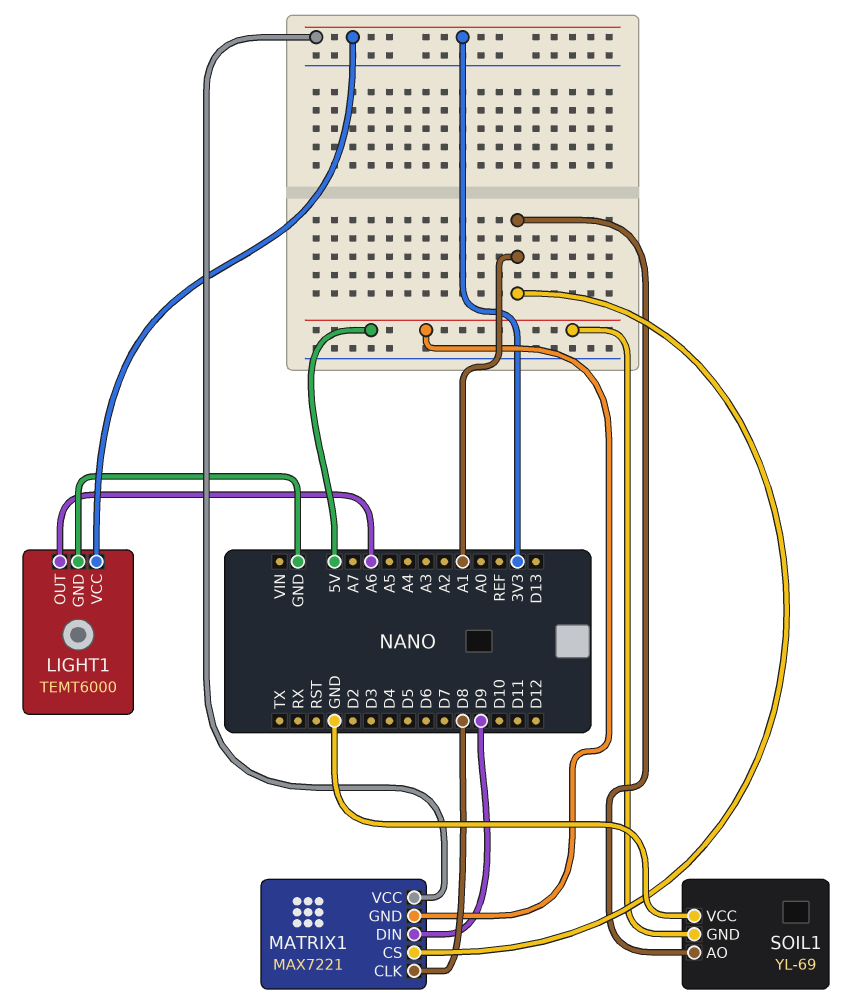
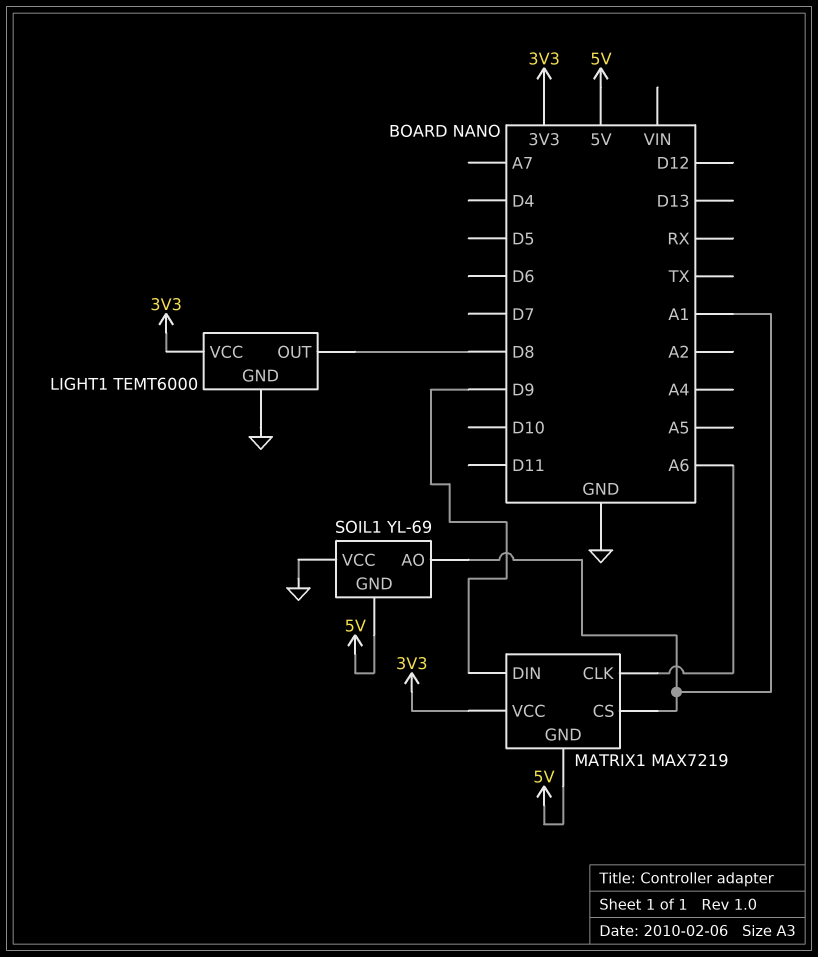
LIGHT1 pin OUT: A6 -> D8
MATRIX1: MAX7221 -> MAX7219
MATRIX1 pin CLK: D8 -> A6

